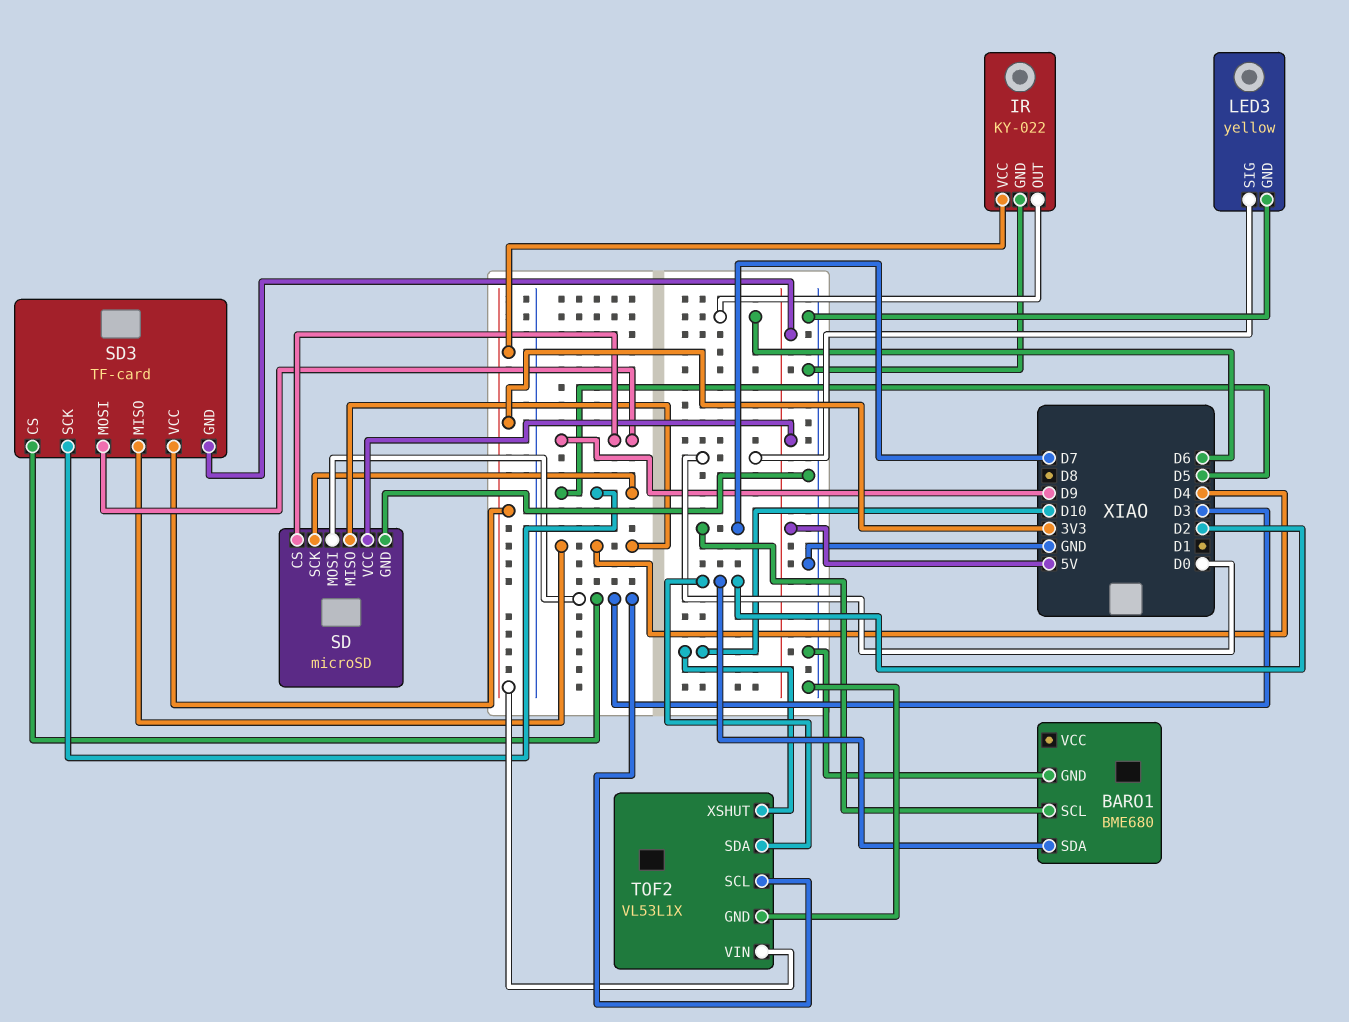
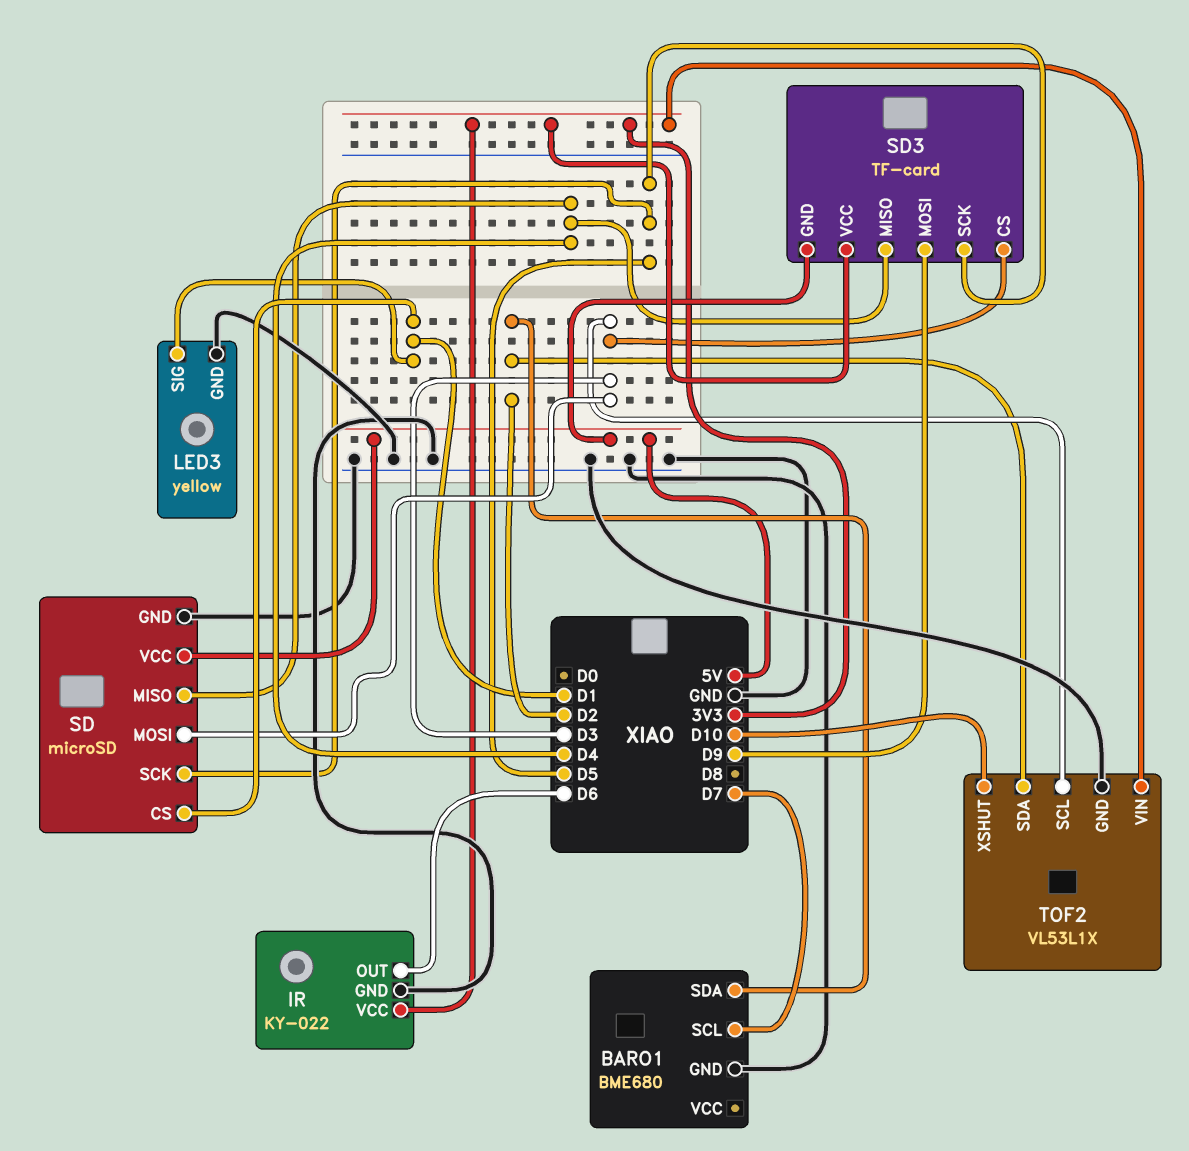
LED3 pin SIG: D0 -> D1
SD pin CS: D9 -> D1

